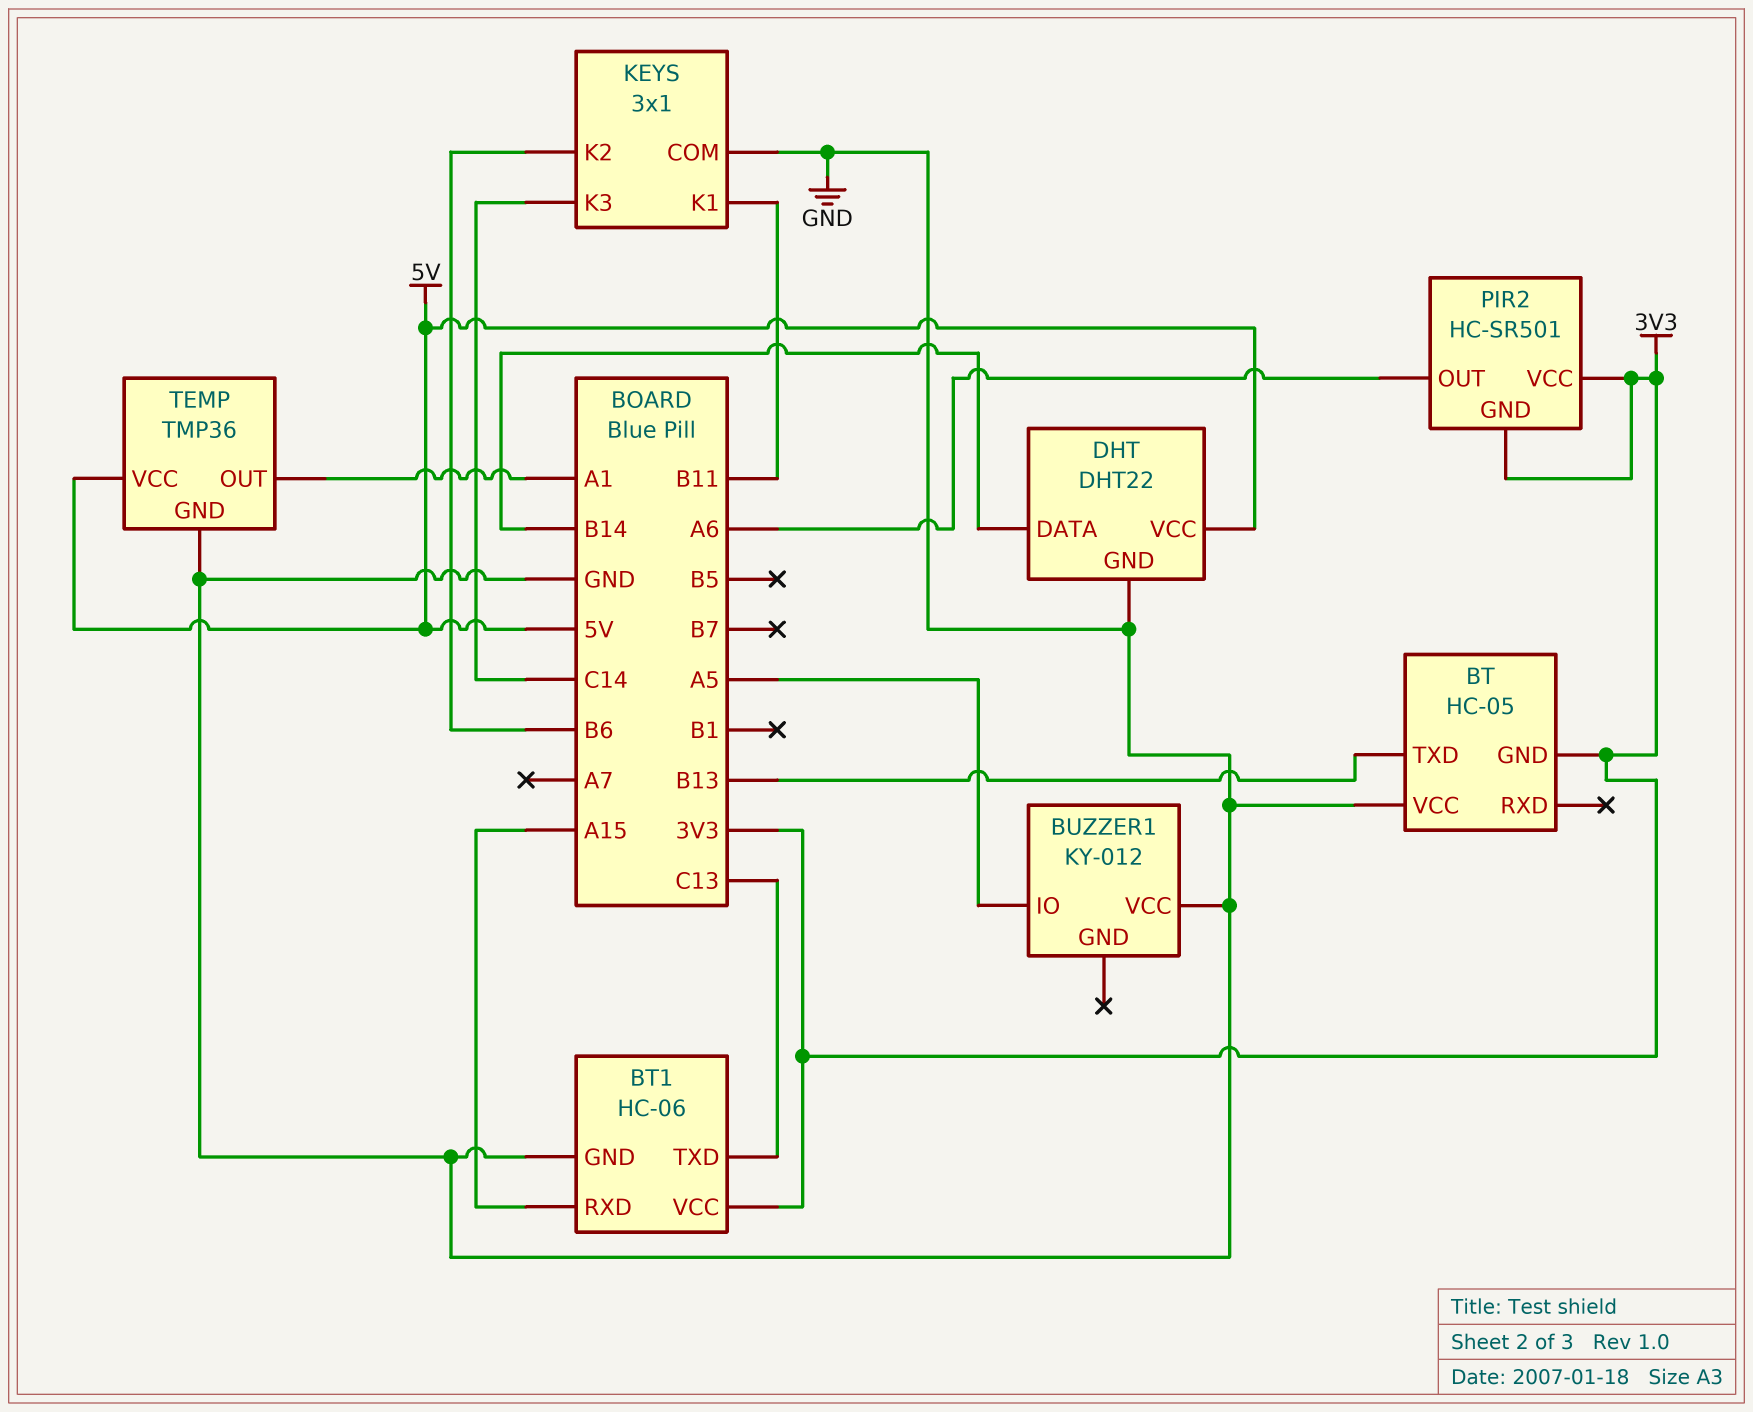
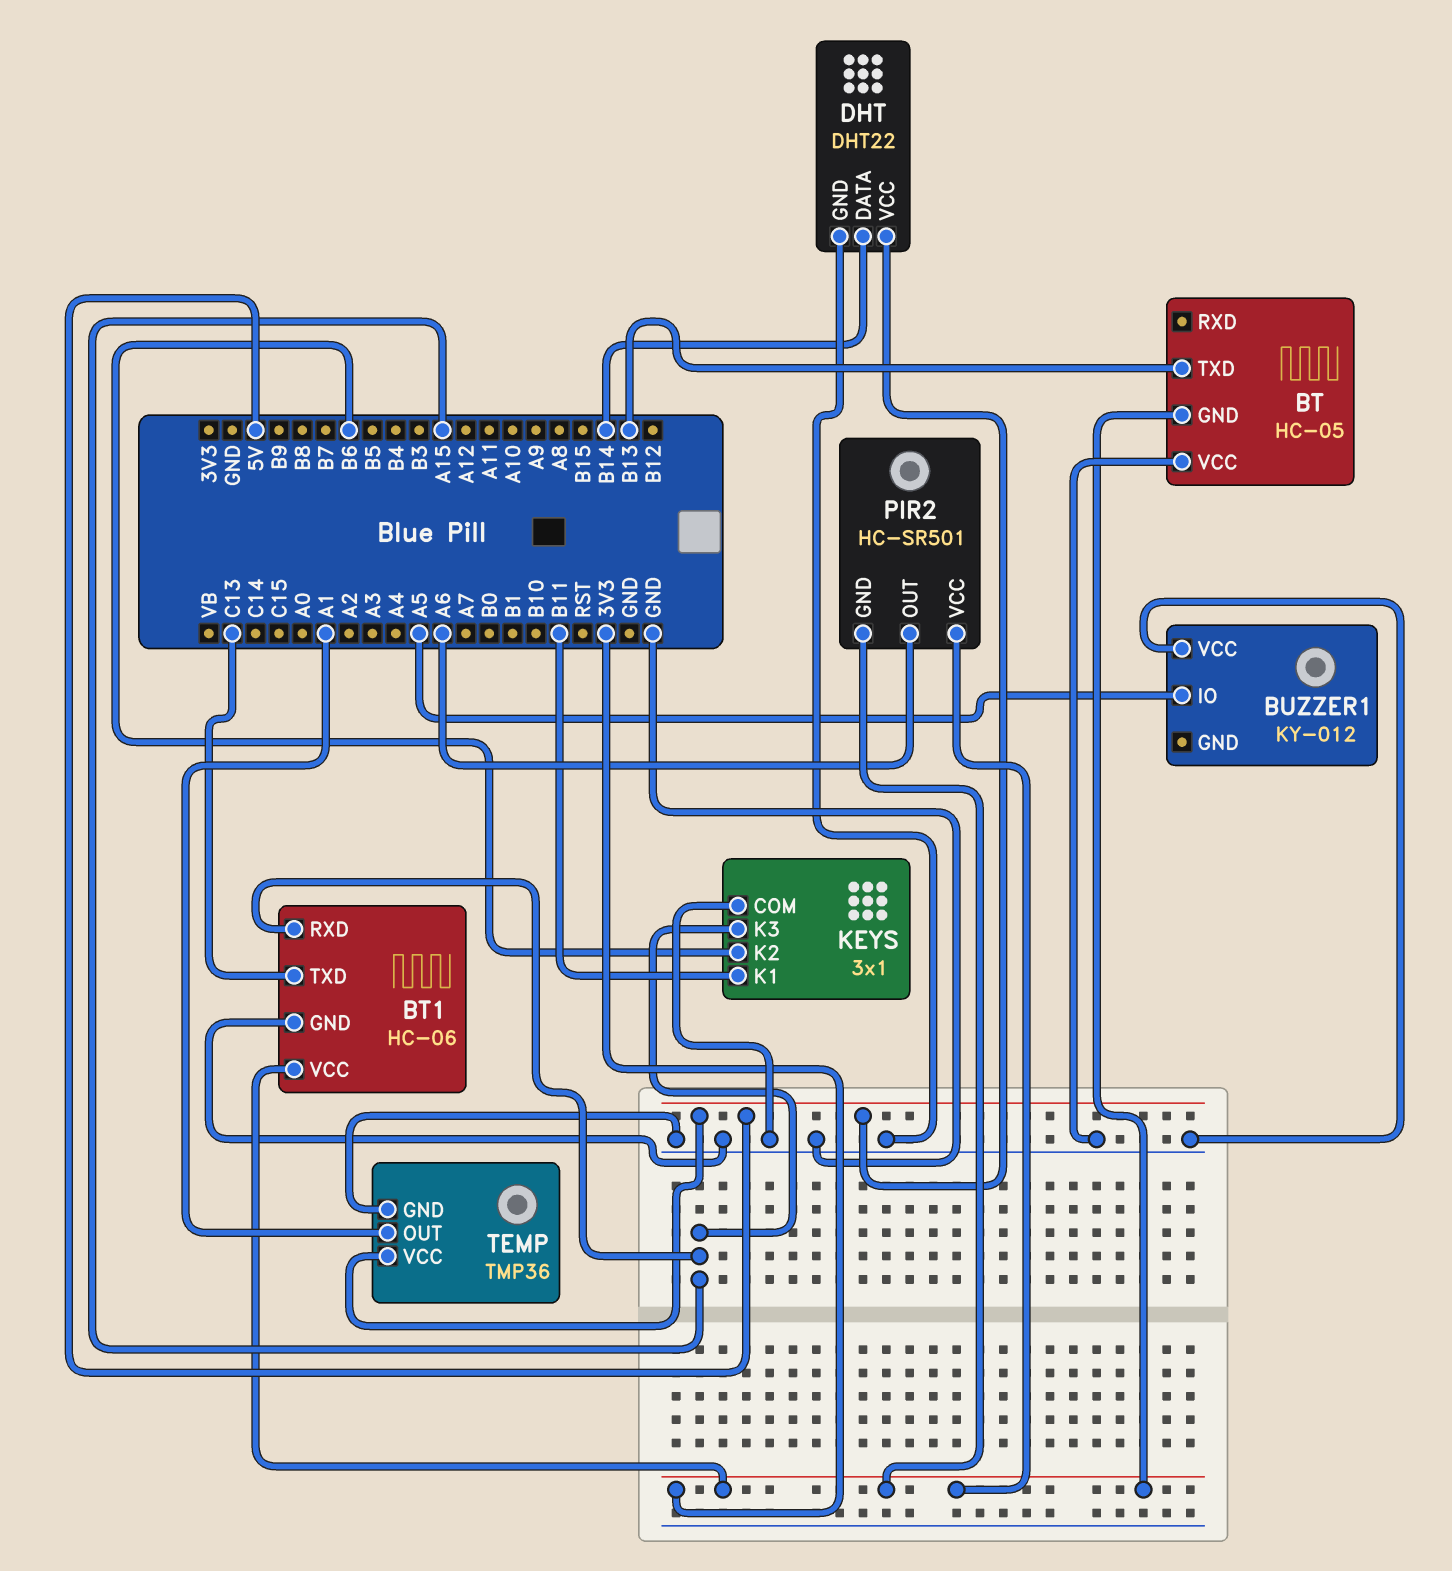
KEYS pin K3: C14 -> A15

